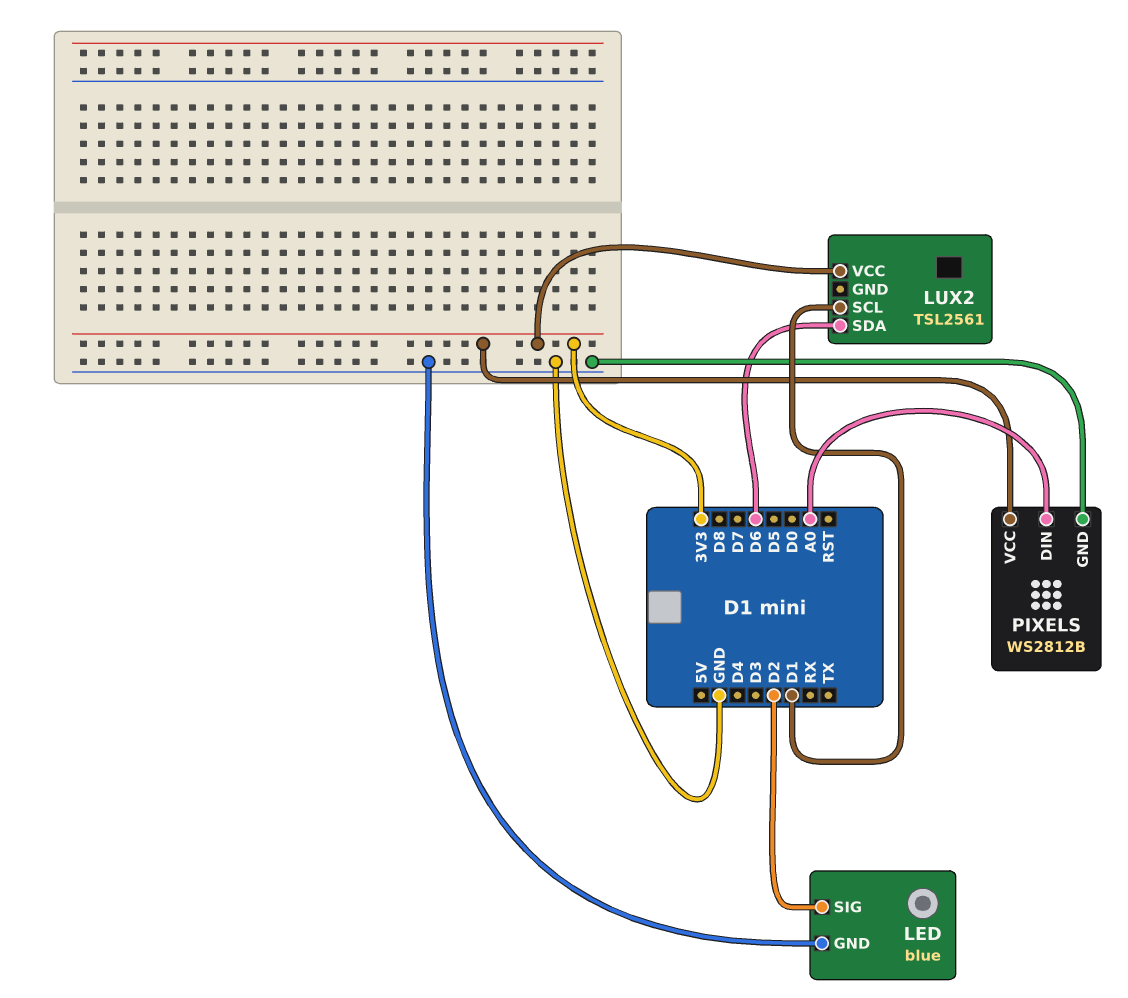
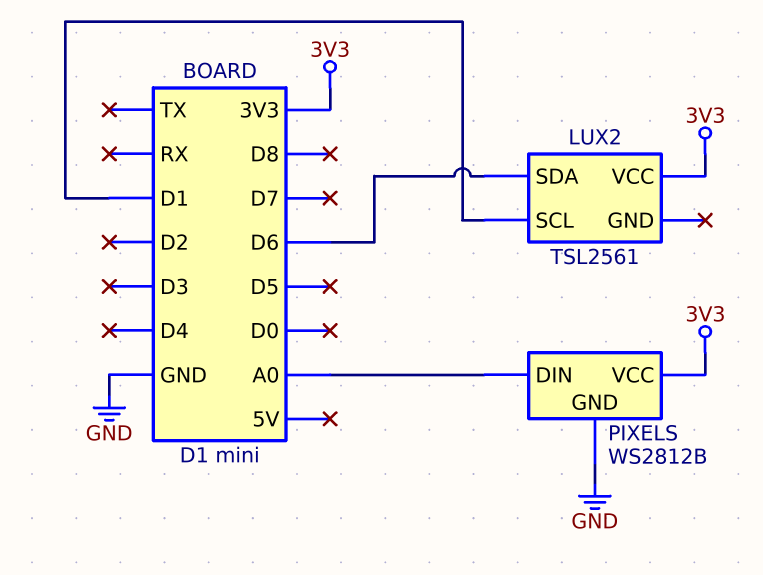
LED: blue -> none
LED pin GND: GND -> none
LED pin SIG: D2 -> none

